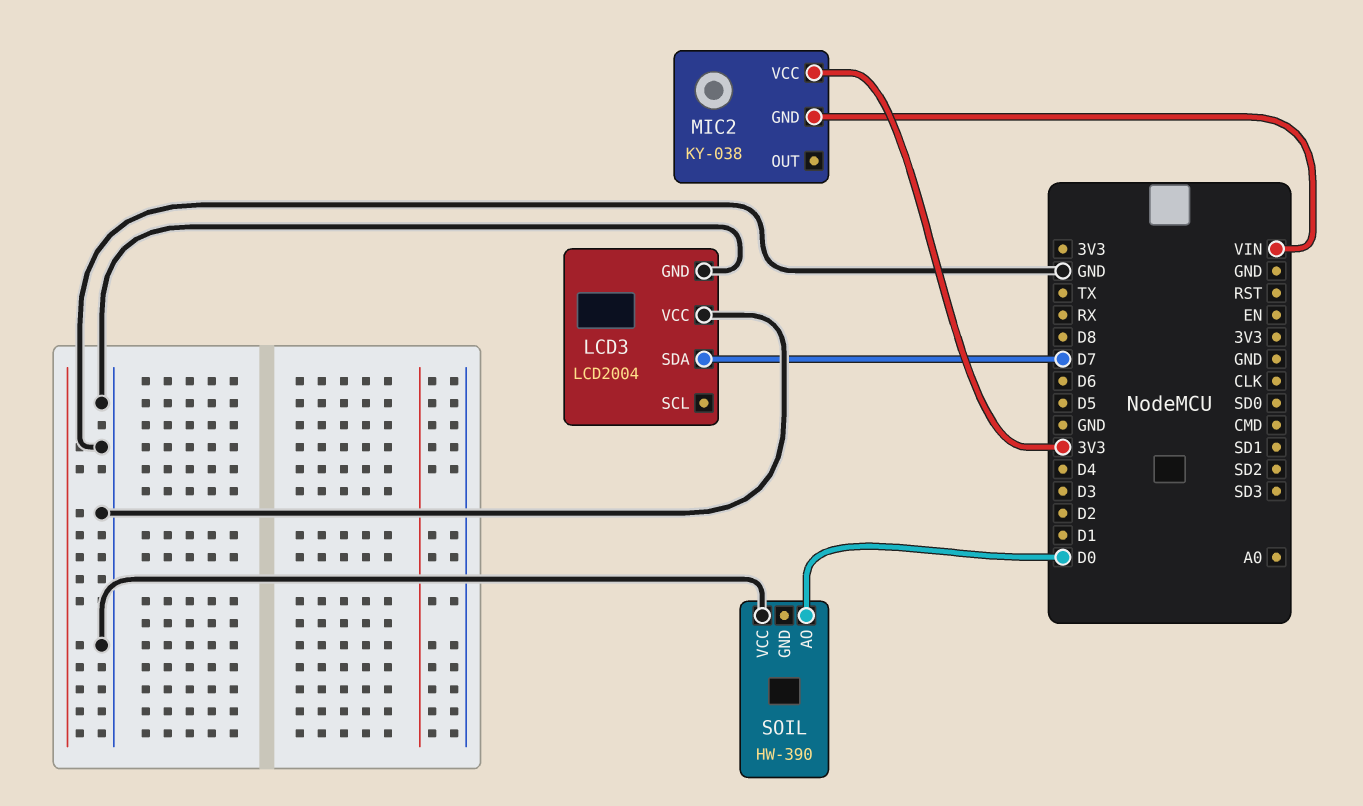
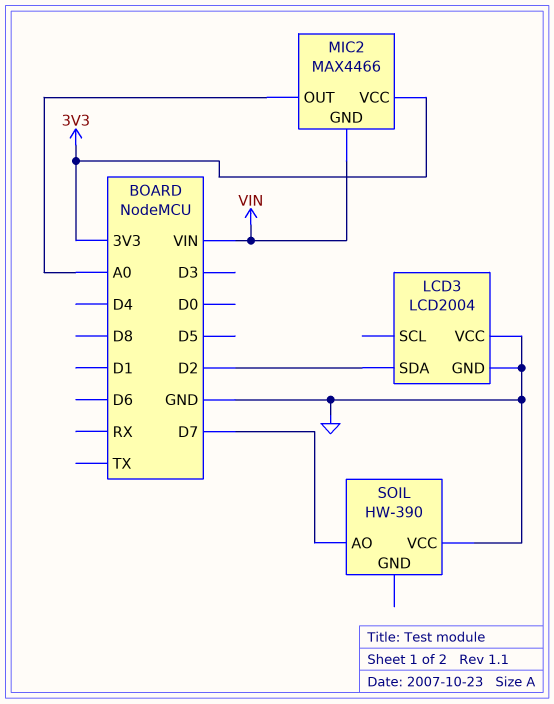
LCD3 pin SDA: D7 -> D2
MIC2: KY-038 -> MAX4466
MIC2 pin OUT: none -> A0
SOIL pin AO: D0 -> D7

